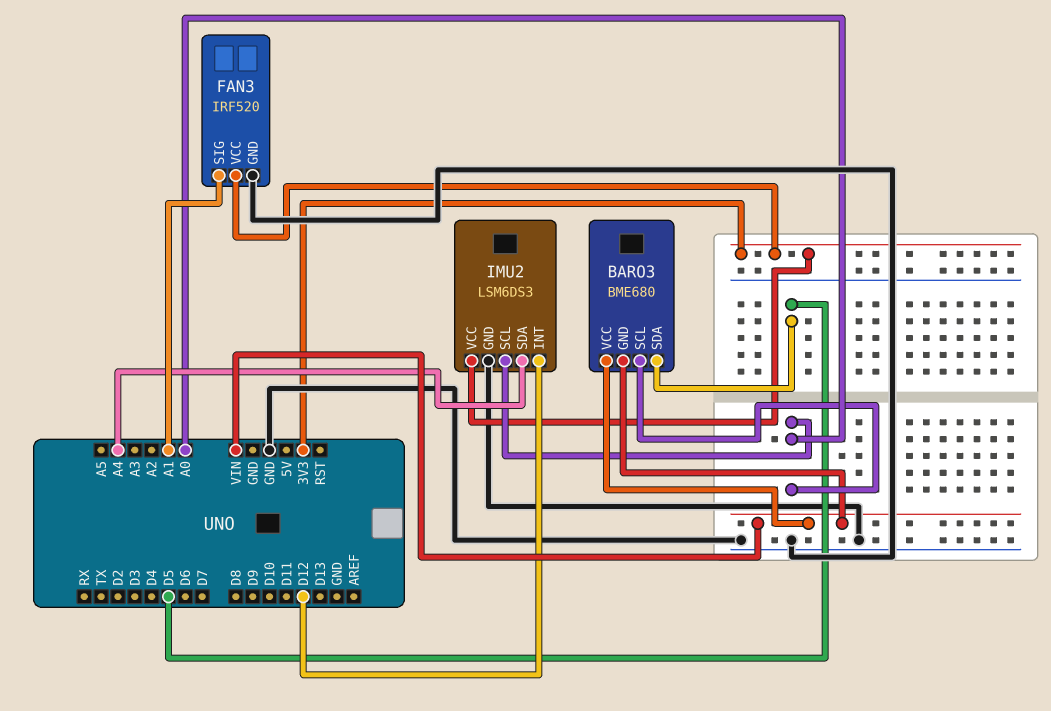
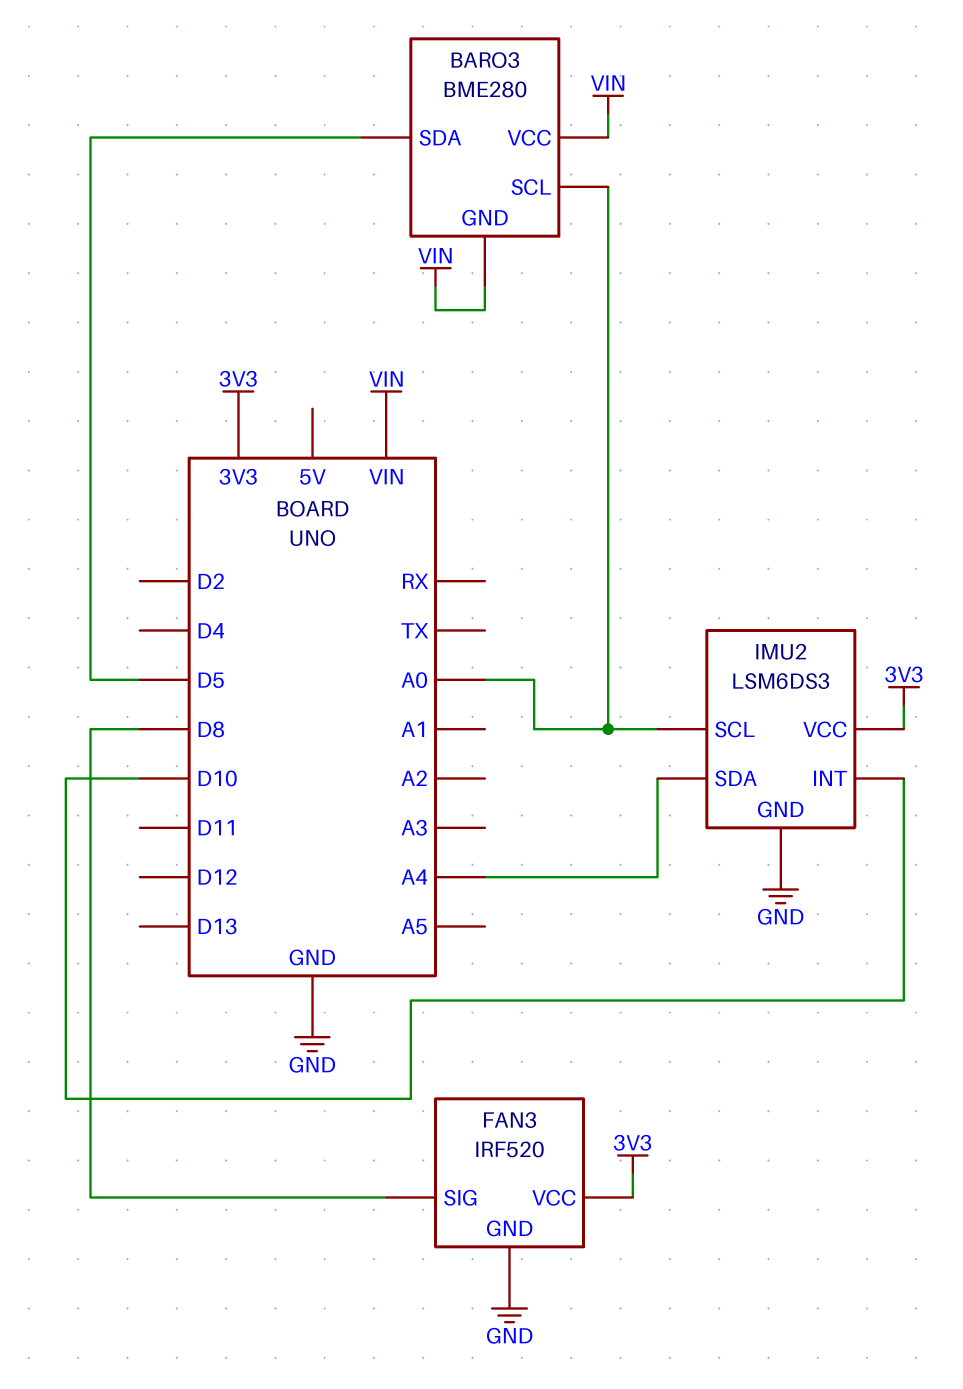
BARO3: BME680 -> BME280
FAN3 pin SIG: A1 -> D8
IMU2 pin INT: D12 -> D10

